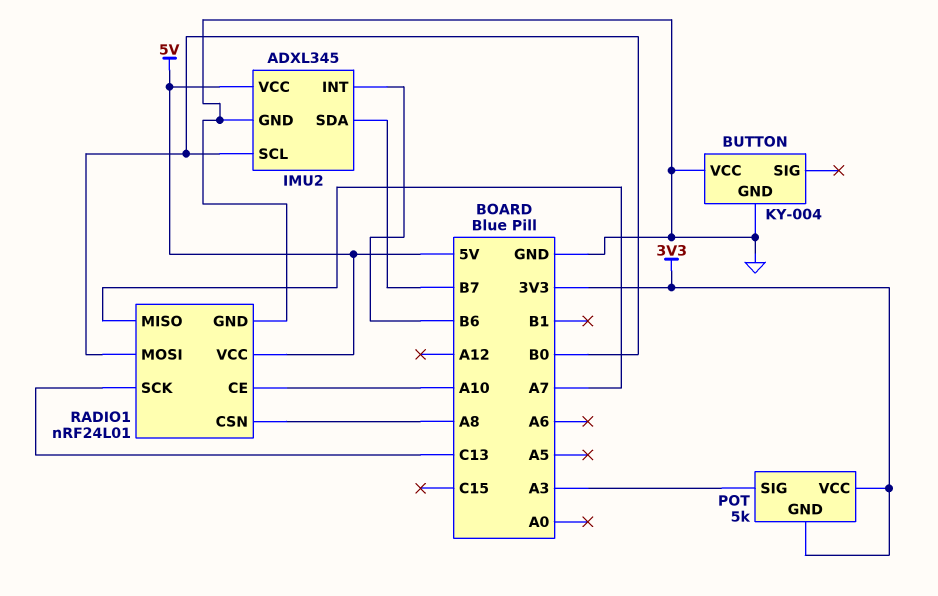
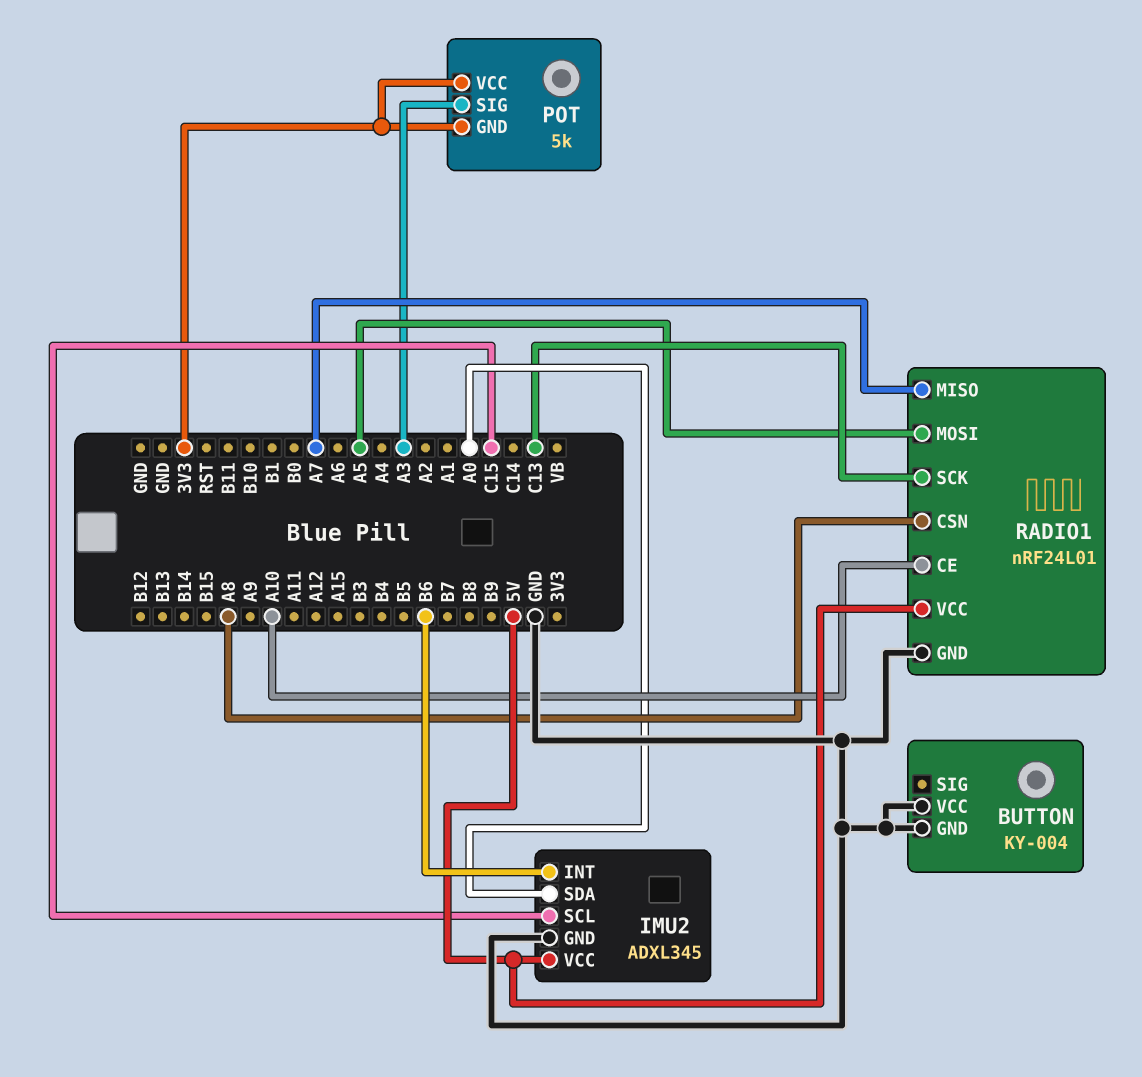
IMU2 pin SCL: B0 -> C15
IMU2 pin SDA: B7 -> A0
RADIO1 pin MOSI: B0 -> A5

